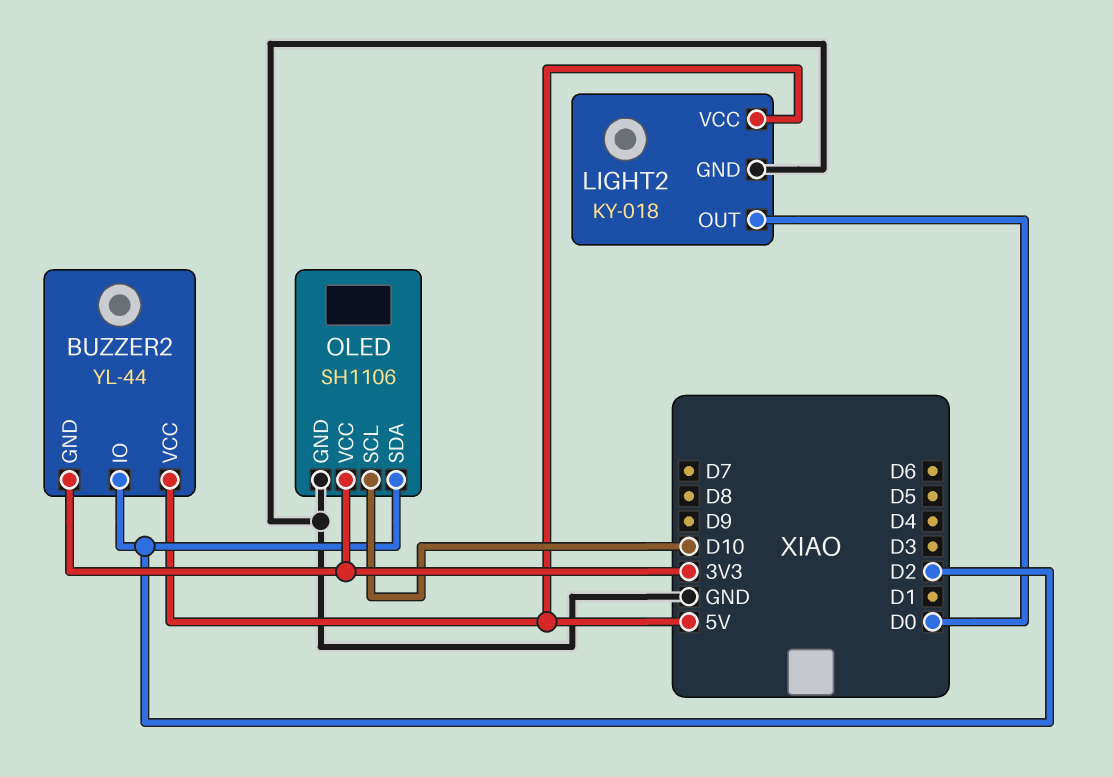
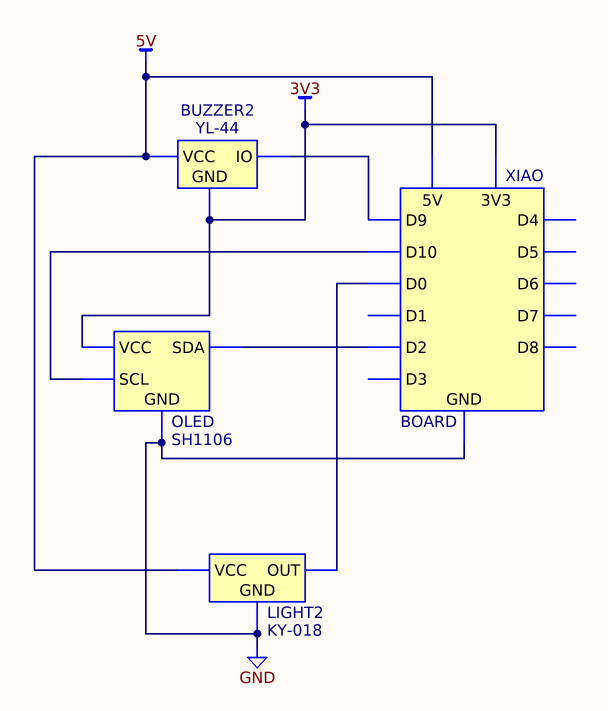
BUZZER2 pin IO: D2 -> D9

